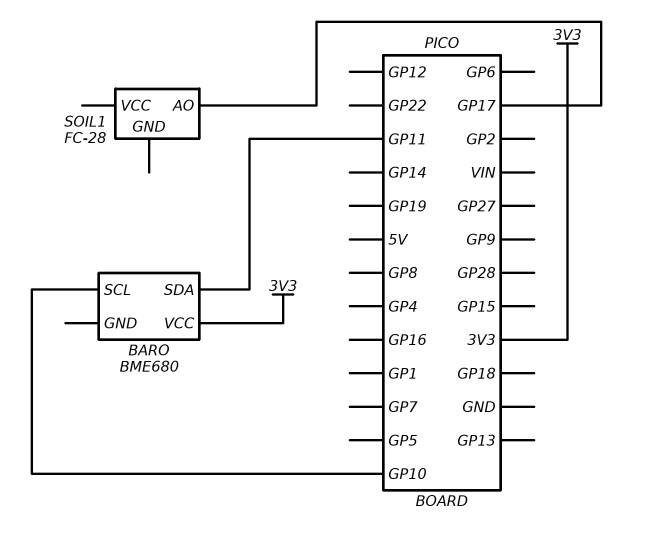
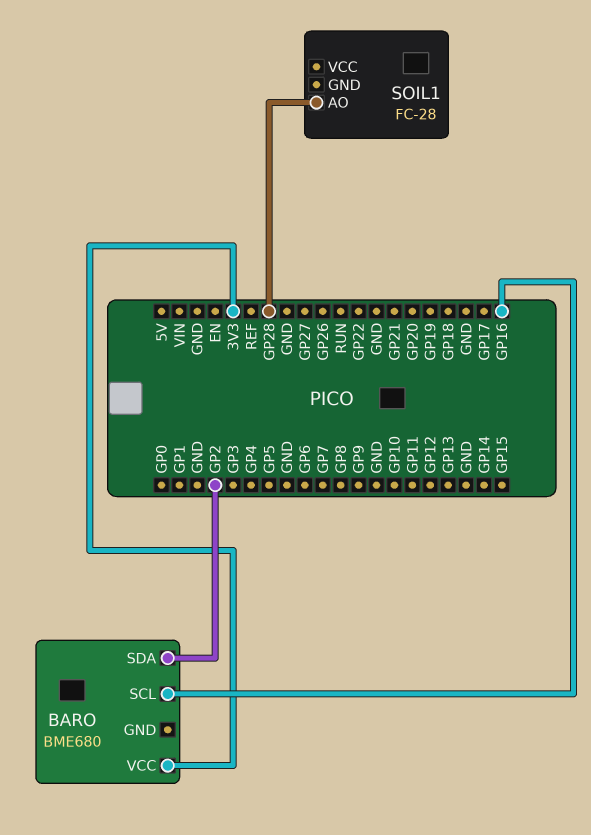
BARO pin SCL: GP10 -> GP16
BARO pin SDA: GP11 -> GP2
SOIL1 pin AO: GP17 -> GP28

